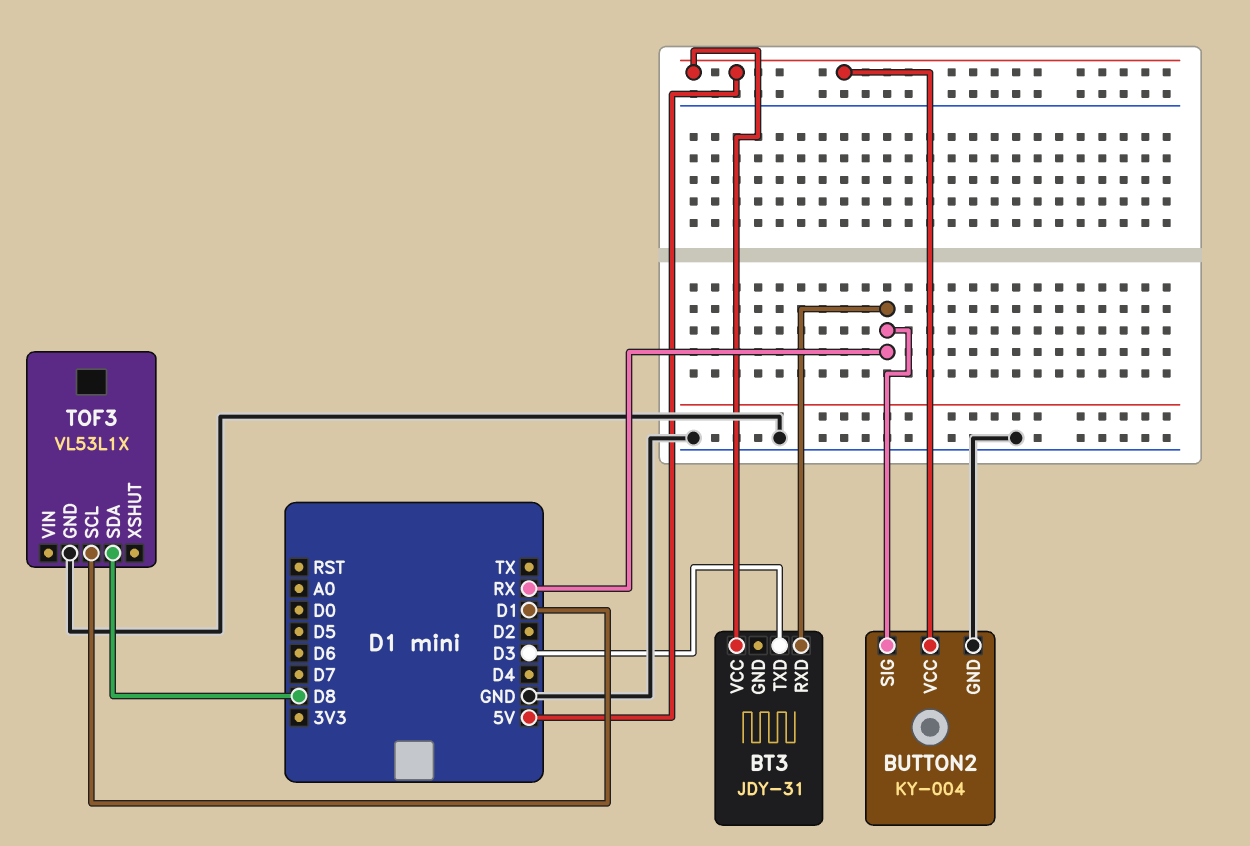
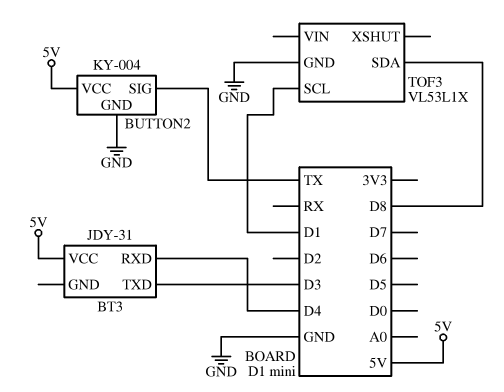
BT3 pin RXD: RX -> D4
BUTTON2 pin SIG: RX -> TX

